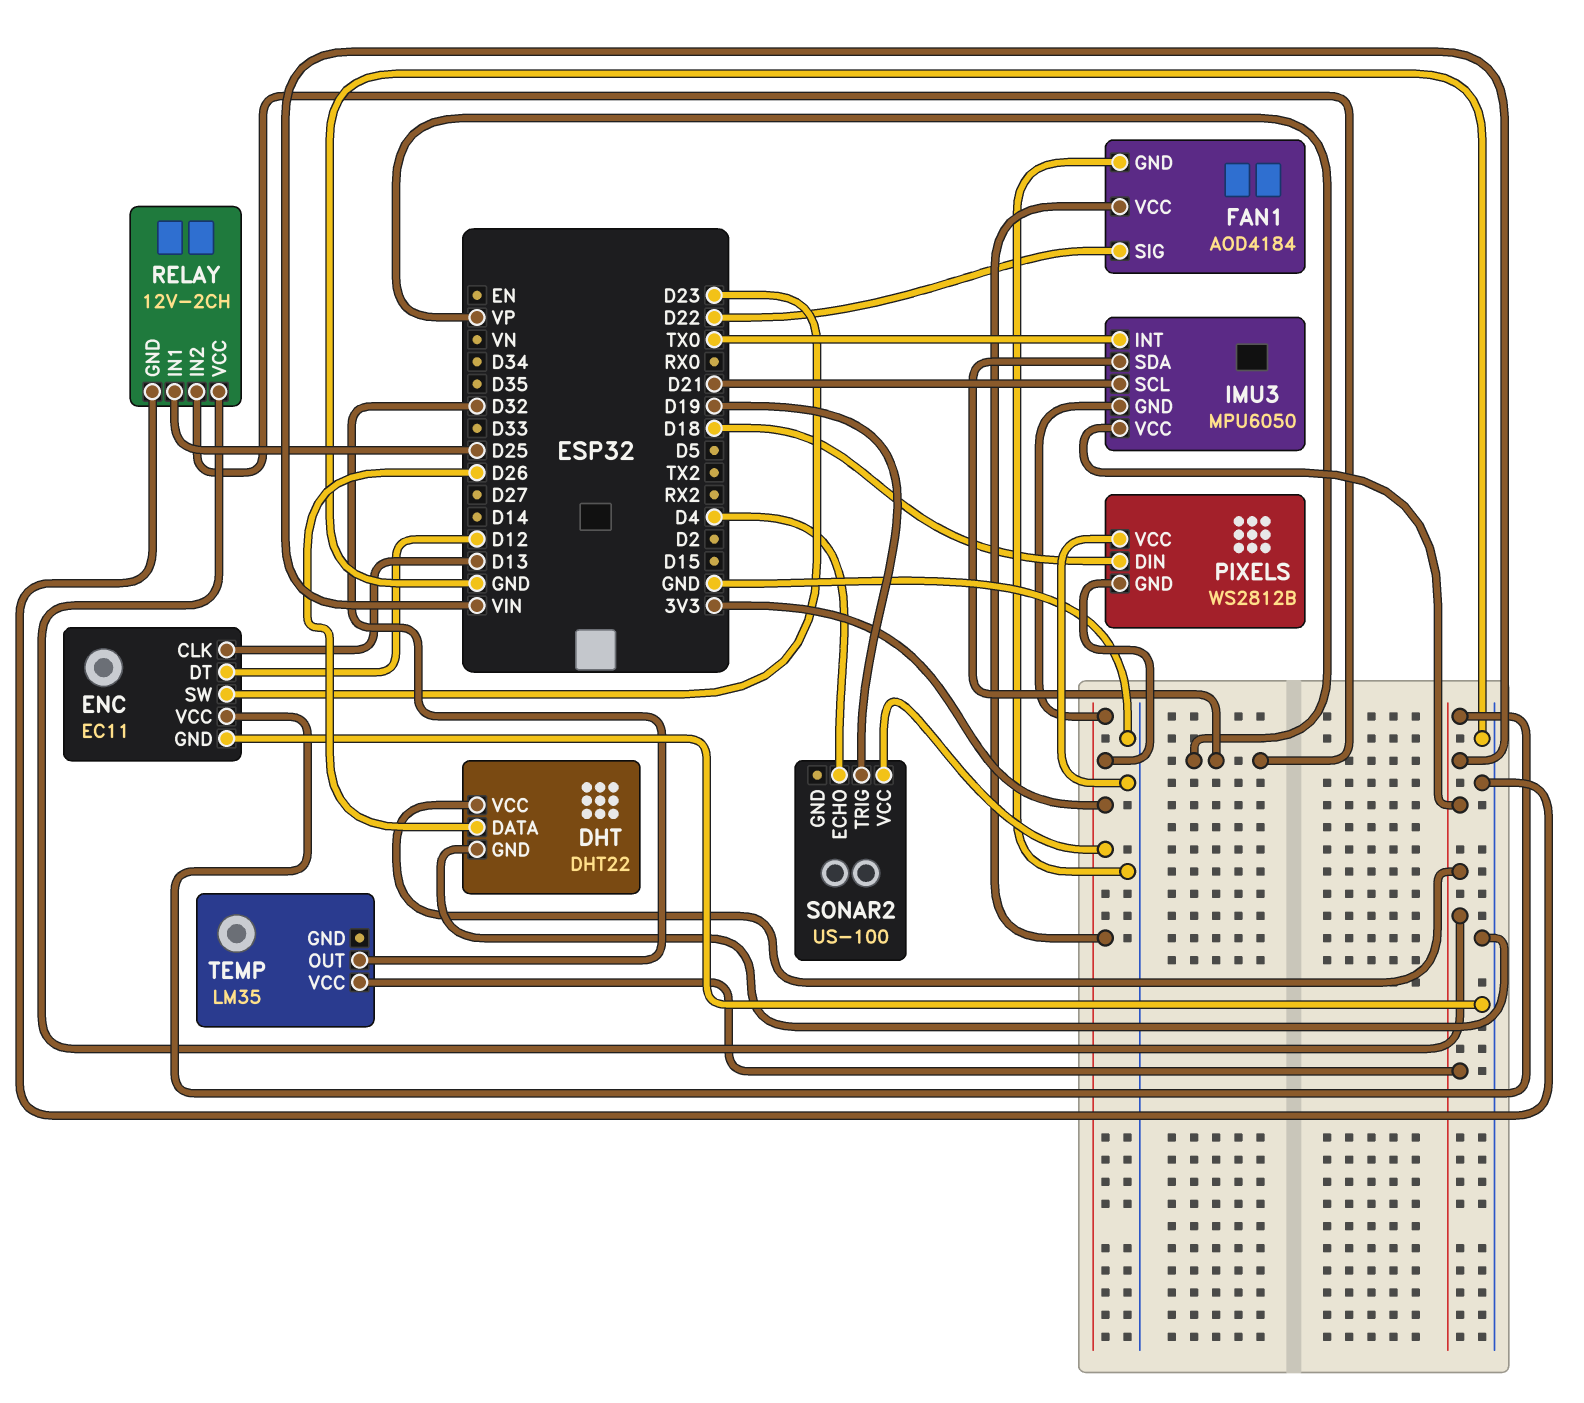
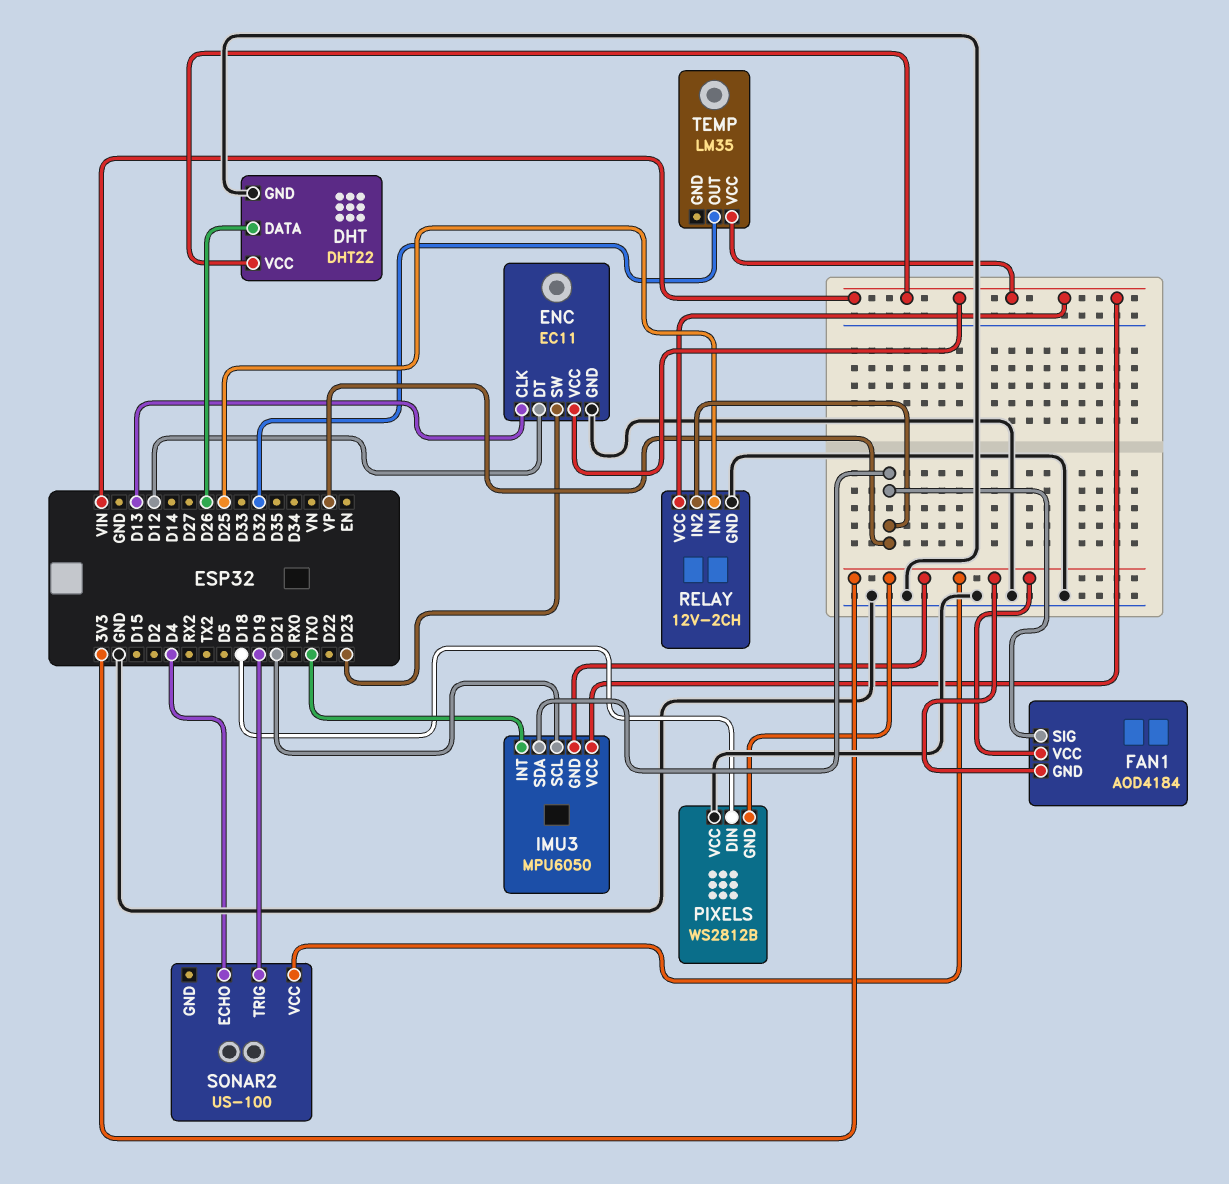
FAN1 pin GND: GND -> 3V3
FAN1 pin SIG: D22 -> VP

